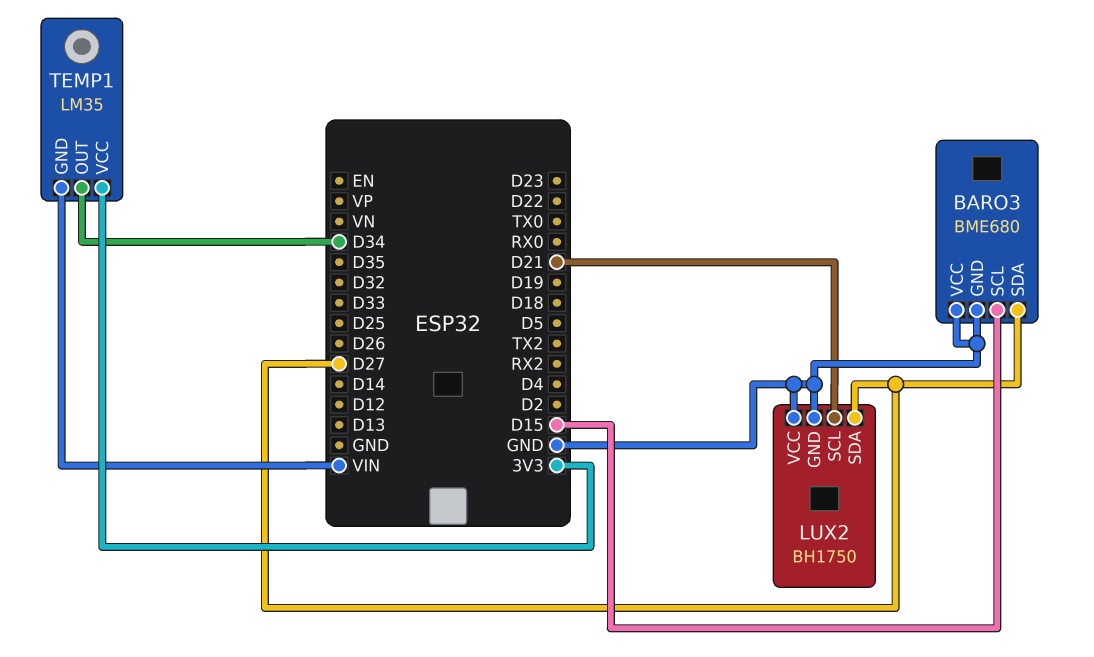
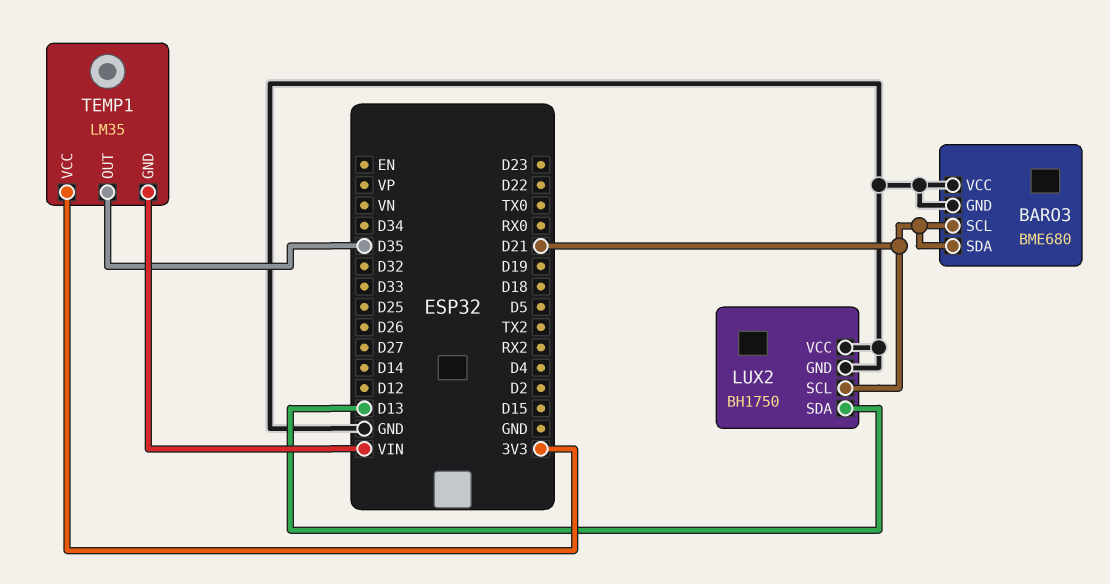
BARO3 pin SCL: D15 -> D21
BARO3 pin SDA: D27 -> D21
LUX2 pin SDA: D27 -> D13
TEMP1 pin OUT: D34 -> D35

